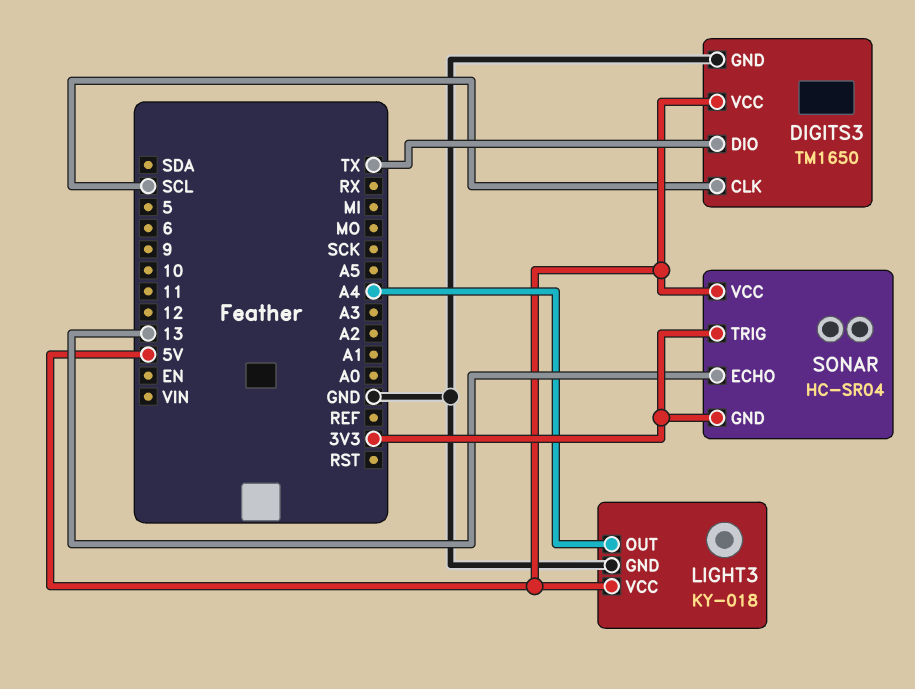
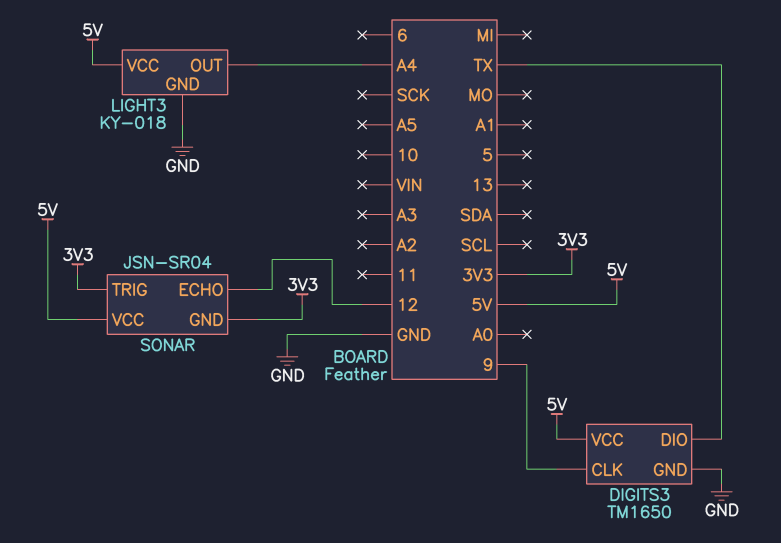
DIGITS3 pin CLK: SCL -> 9
SONAR: HC-SR04 -> JSN-SR04
SONAR pin ECHO: 13 -> 12

